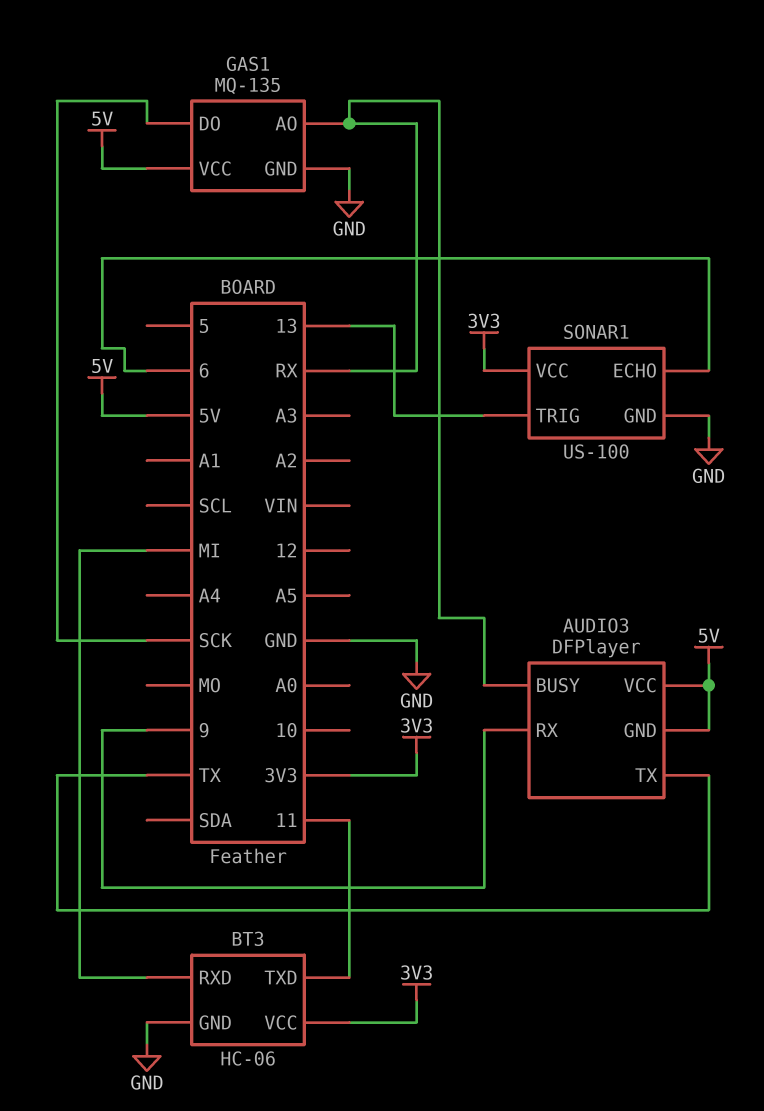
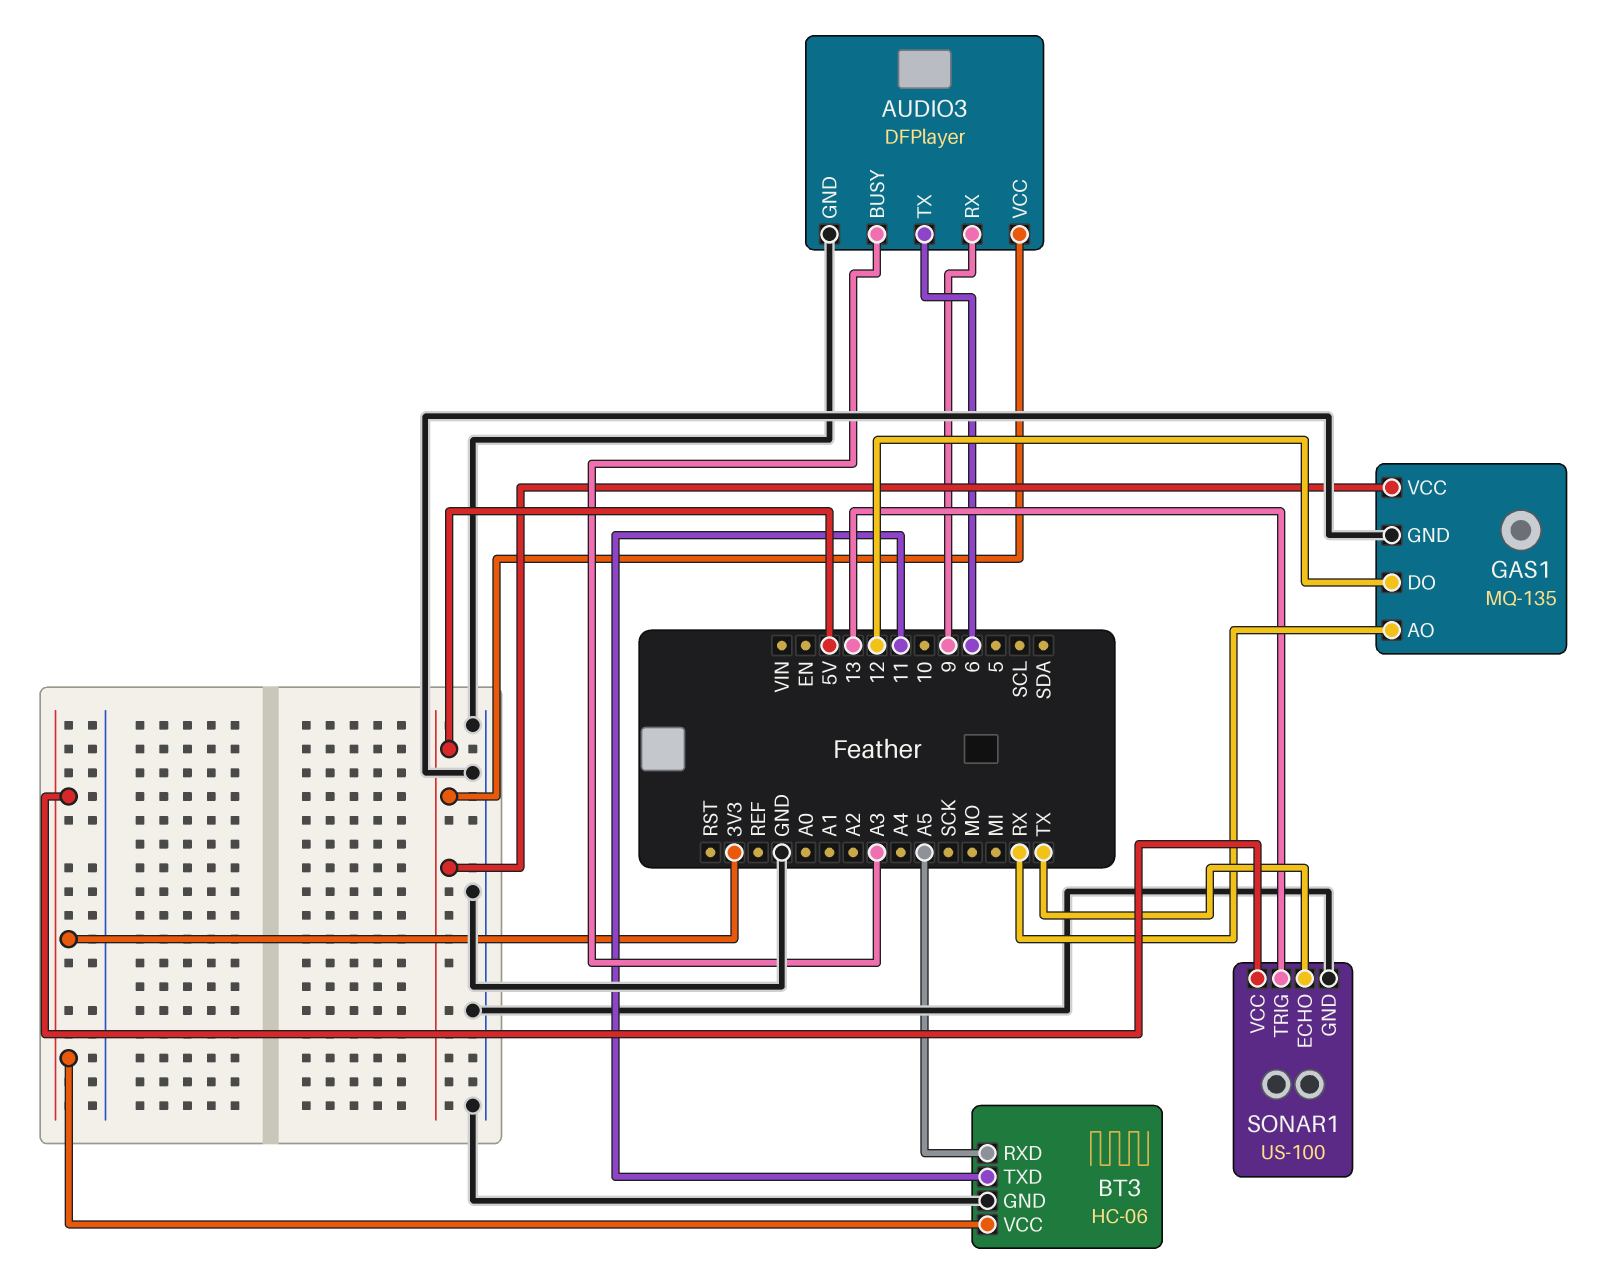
AUDIO3 pin BUSY: RX -> A3
AUDIO3 pin GND: 5V -> GND
AUDIO3 pin TX: TX -> 6
BT3 pin RXD: MI -> A5
GAS1 pin DO: SCK -> 12
SONAR1 pin ECHO: 6 -> TX

